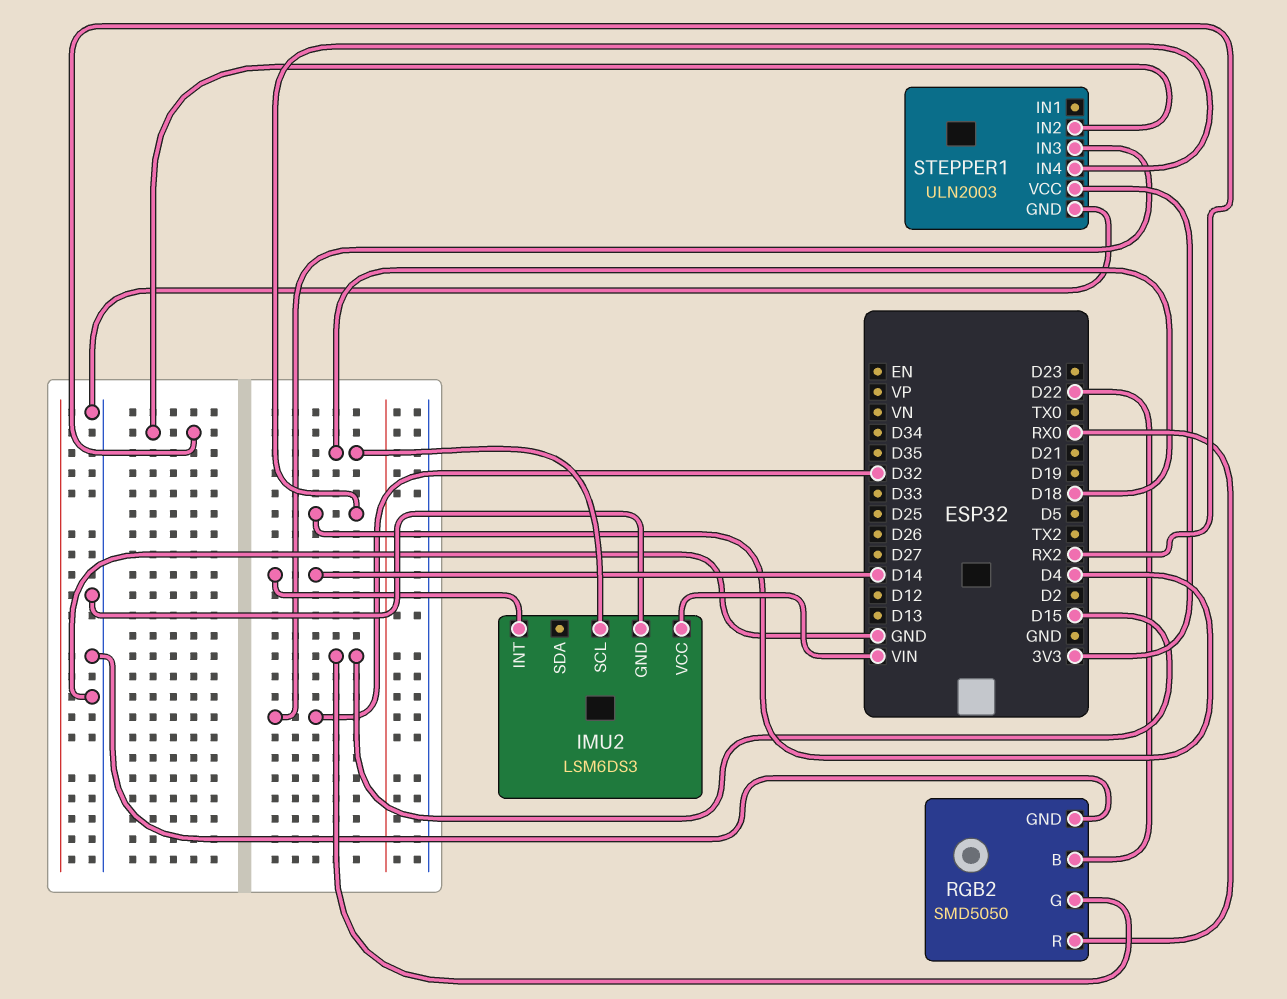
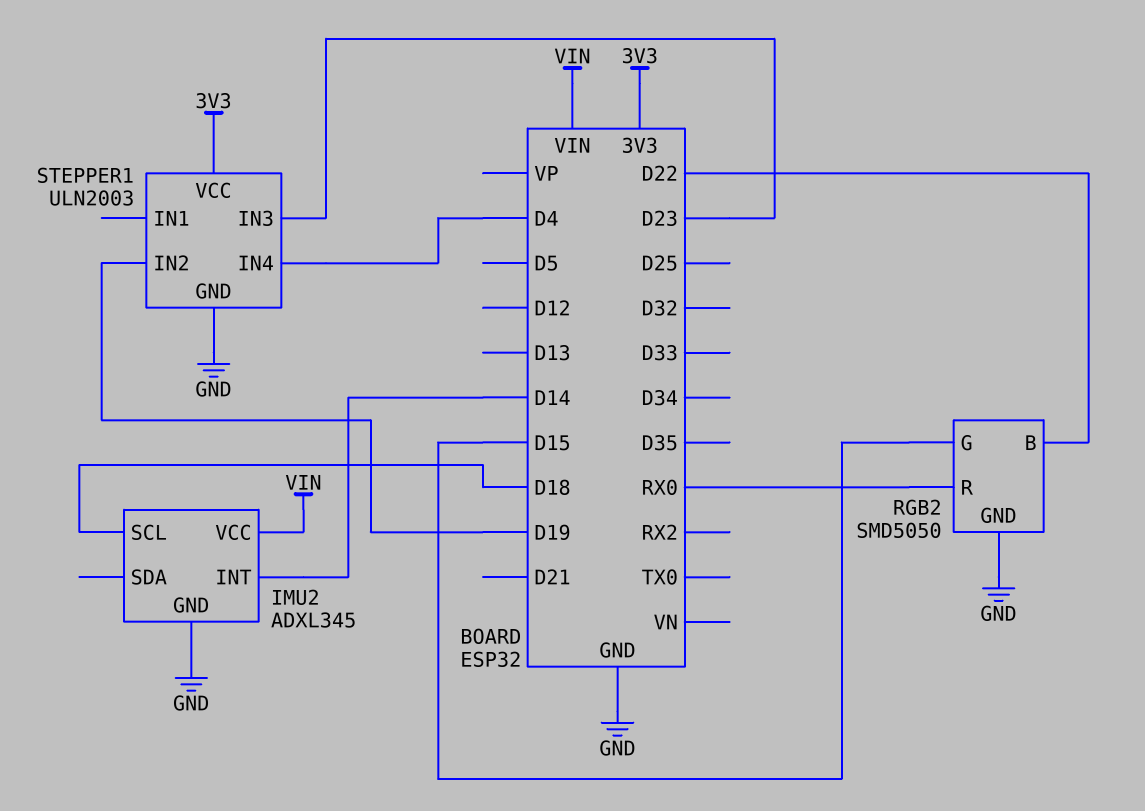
IMU2: LSM6DS3 -> ADXL345
STEPPER1 pin IN2: RX2 -> D19
STEPPER1 pin IN3: D32 -> D23

